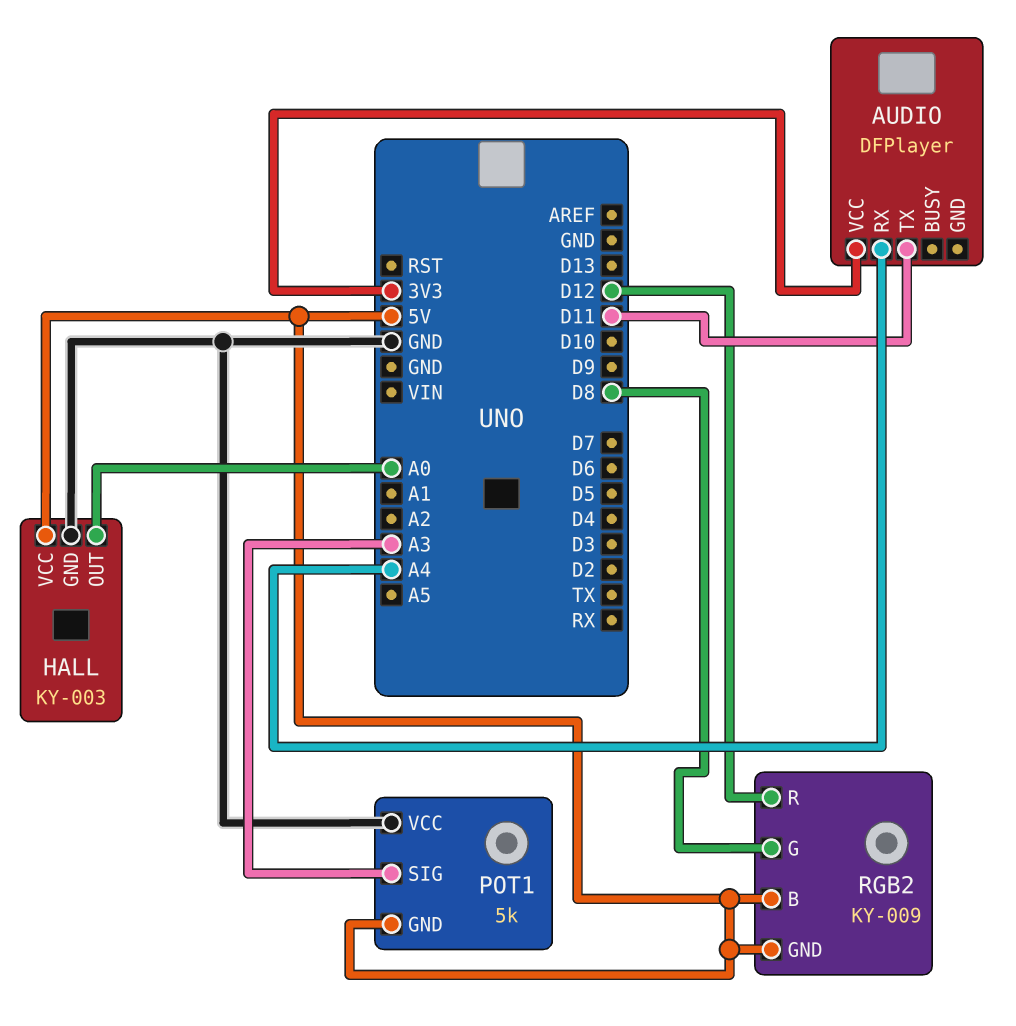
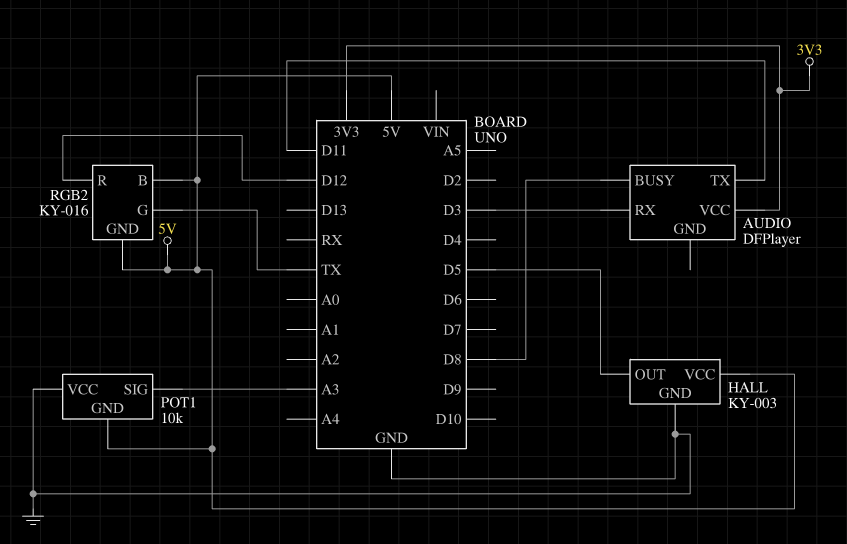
AUDIO pin BUSY: none -> D8
AUDIO pin RX: A4 -> D3
HALL pin OUT: A0 -> D5
POT1: 5k -> 10k
RGB2: KY-009 -> KY-016
RGB2 pin G: D8 -> TX

